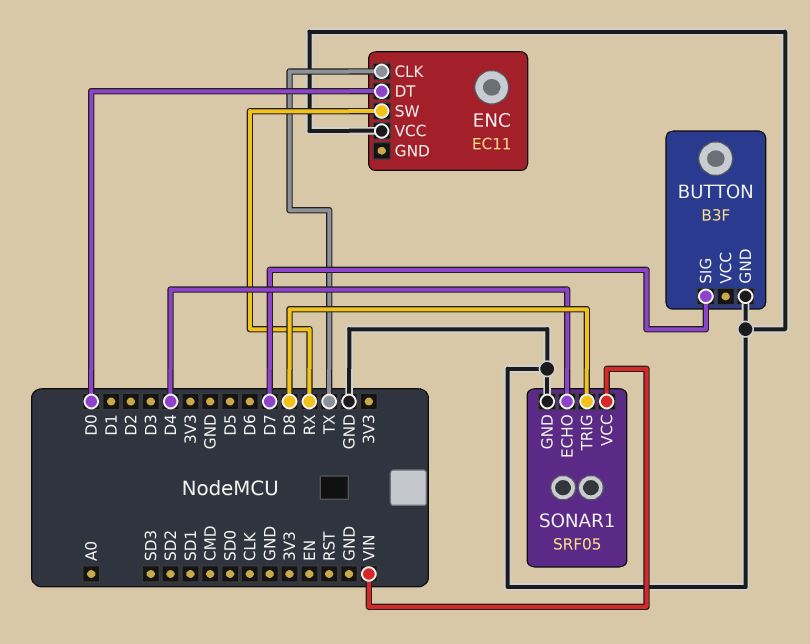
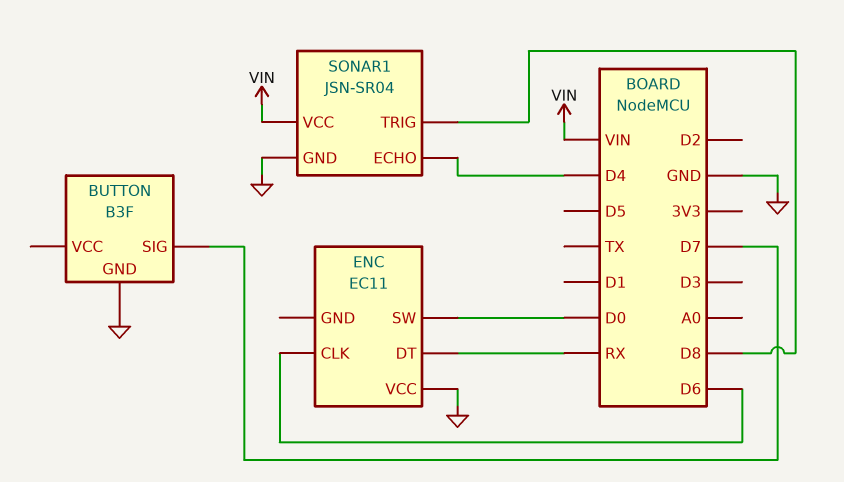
ENC pin CLK: TX -> D6
ENC pin DT: D0 -> RX
ENC pin SW: RX -> D0
SONAR1: SRF05 -> JSN-SR04

